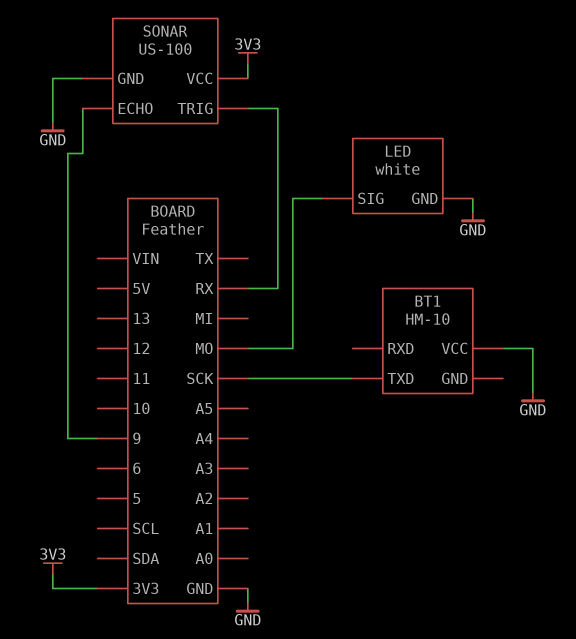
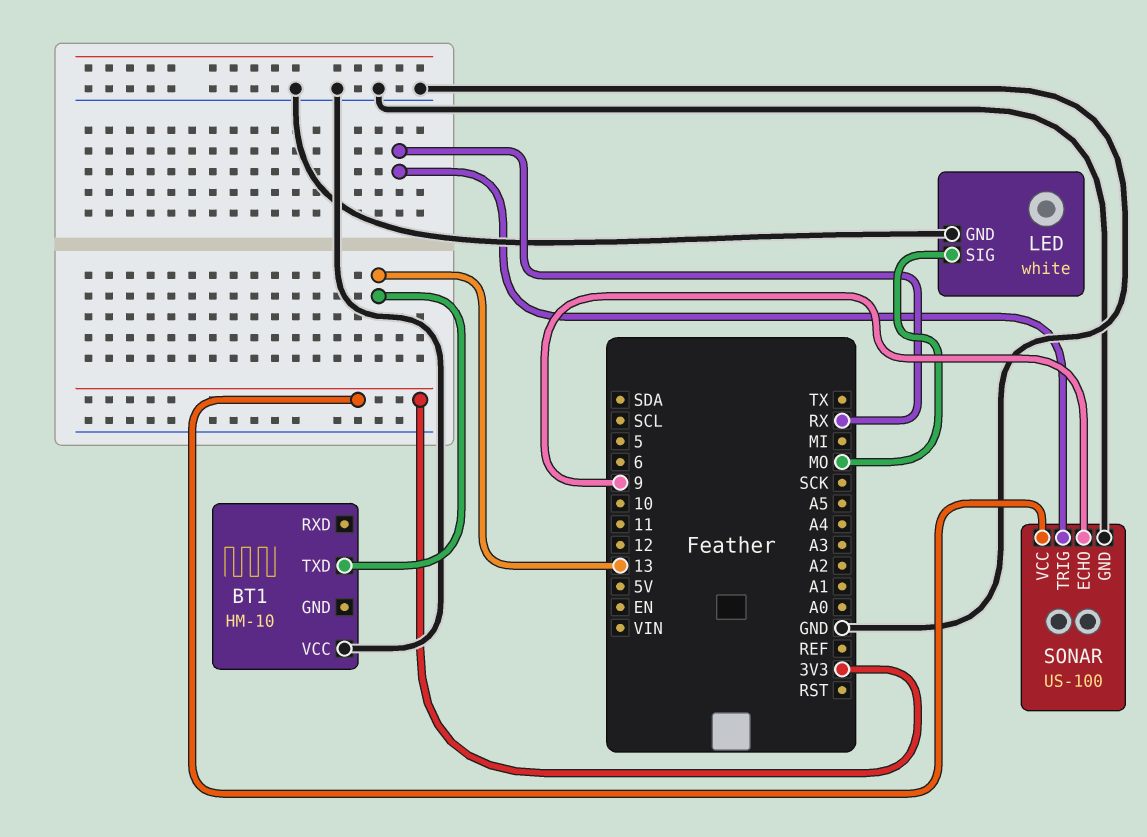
BT1 pin TXD: SCK -> 13

